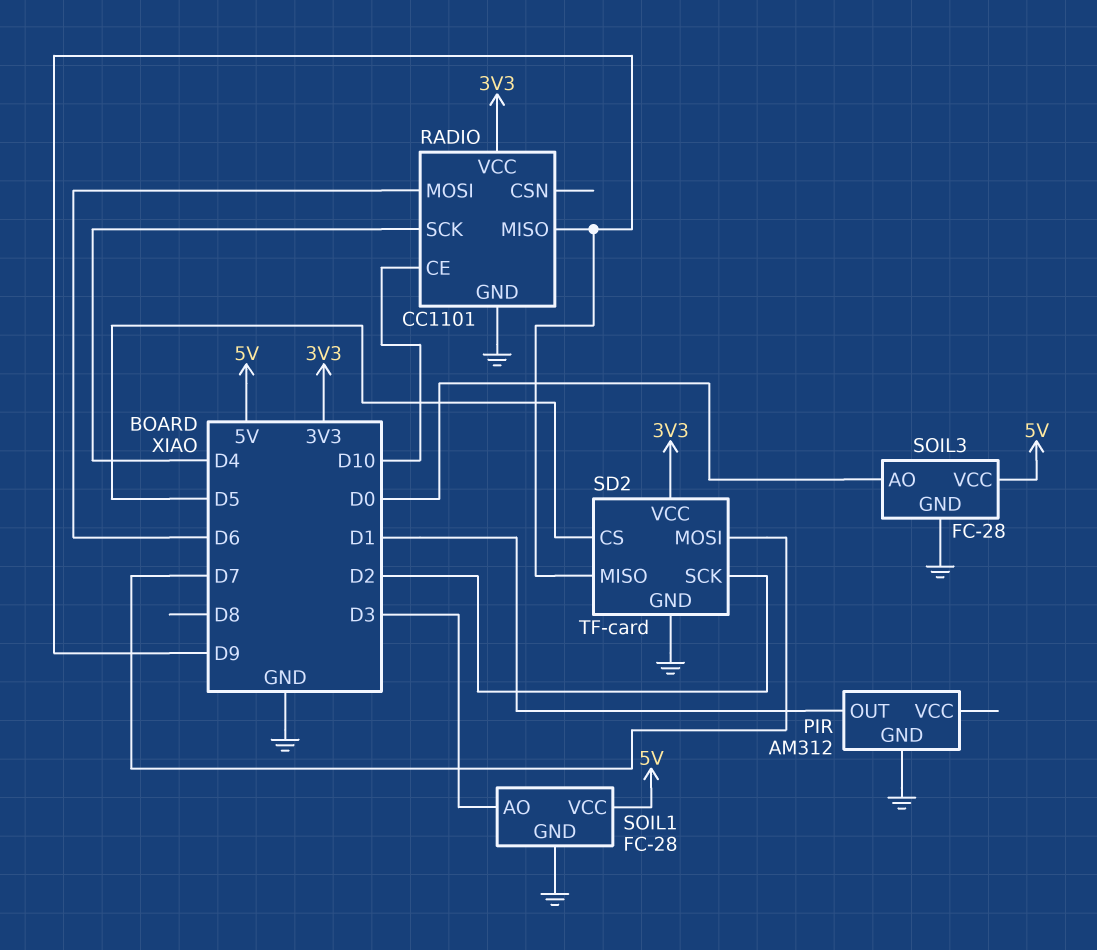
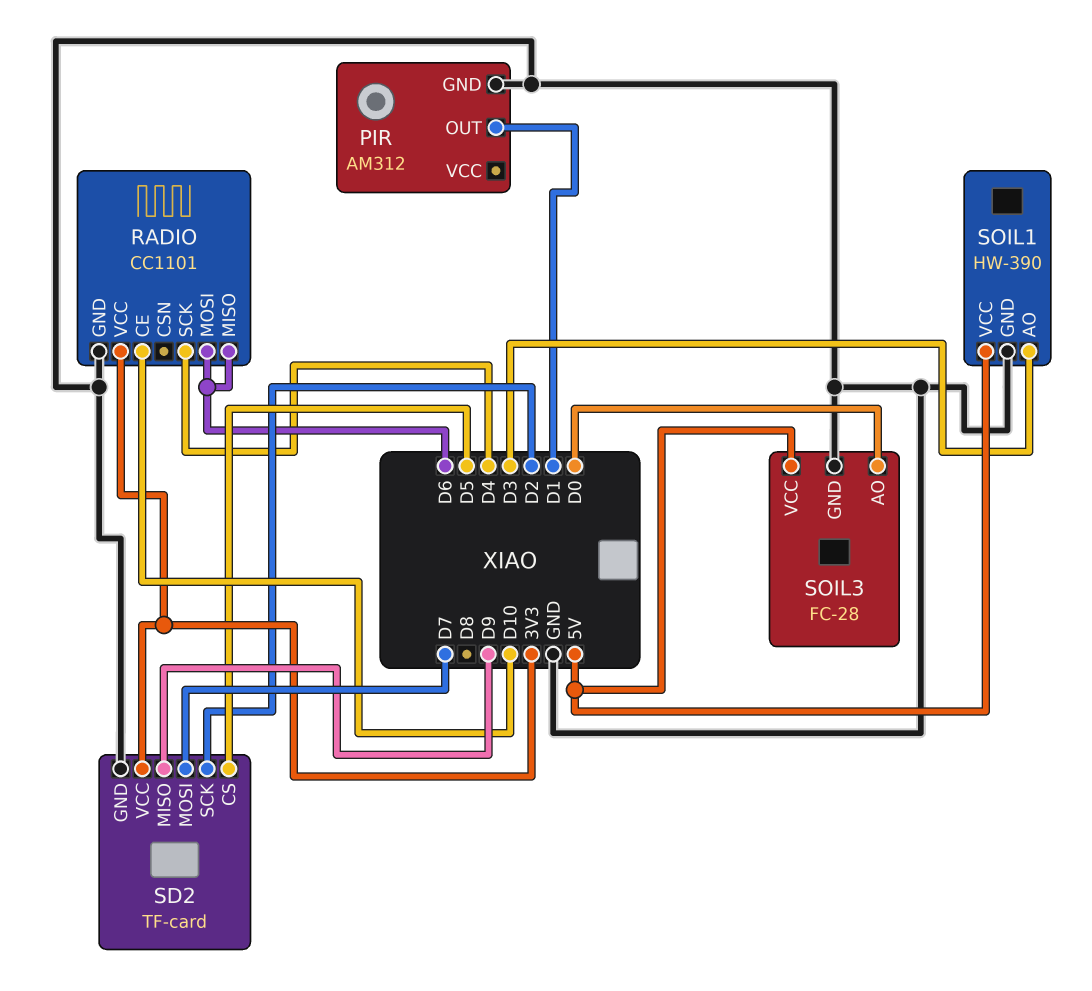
RADIO pin MISO: D9 -> D6
SOIL1: FC-28 -> HW-390

